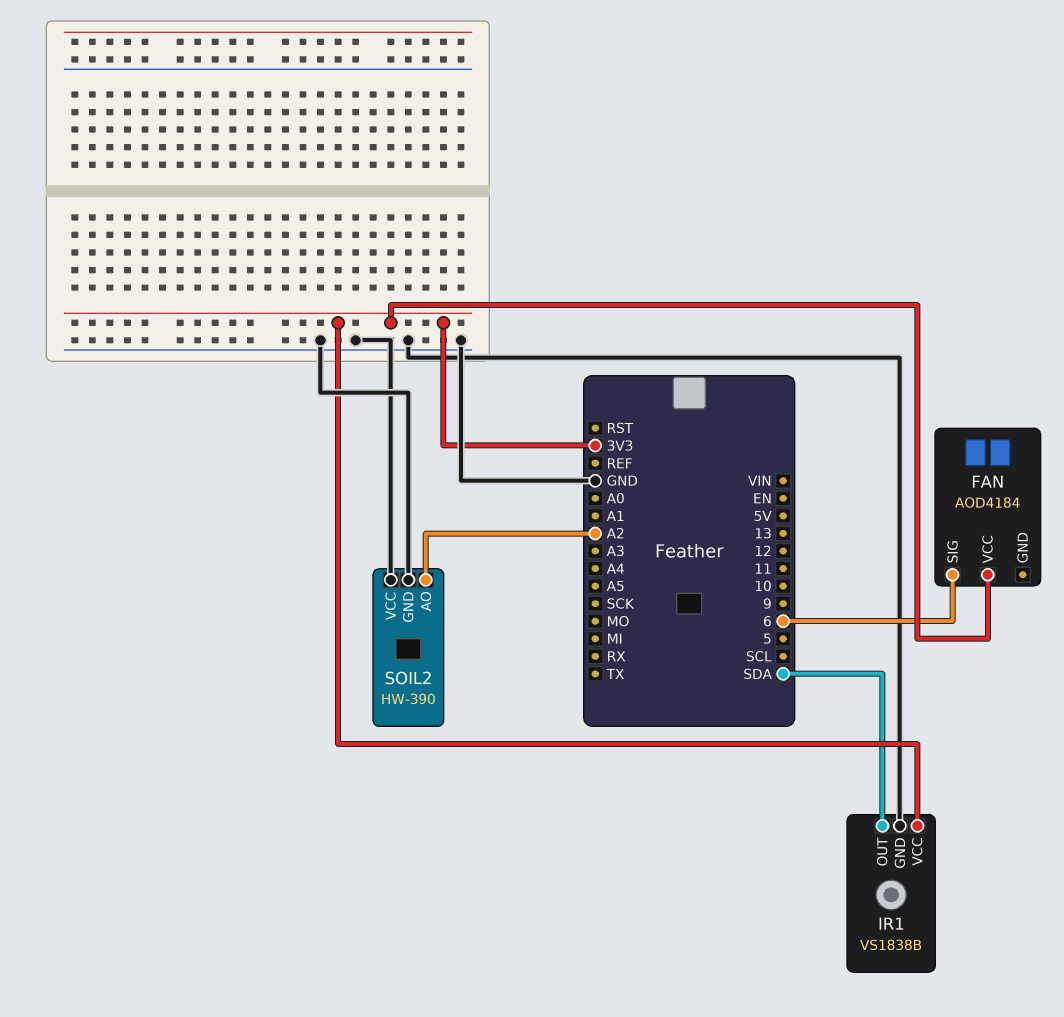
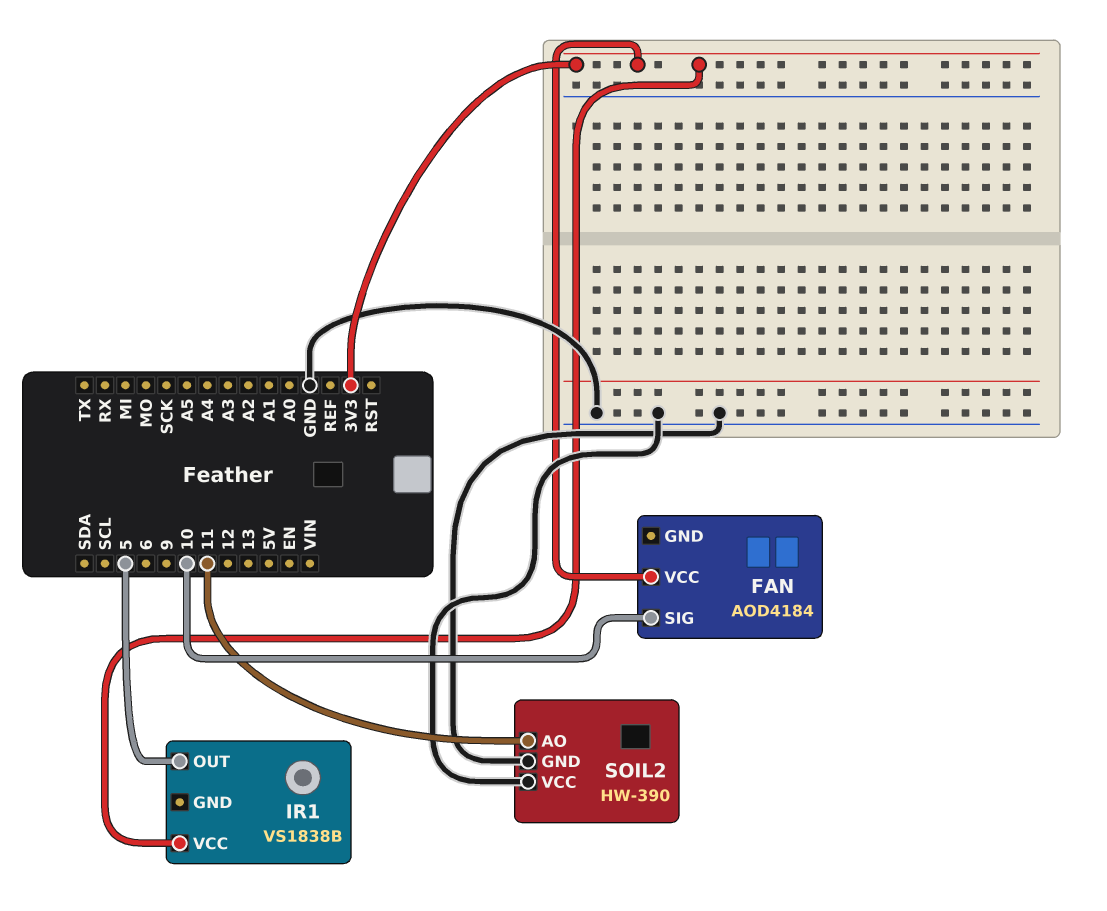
FAN pin SIG: 6 -> 10
IR1 pin GND: GND -> none
IR1 pin OUT: SDA -> 5
SOIL2 pin AO: A2 -> 11

